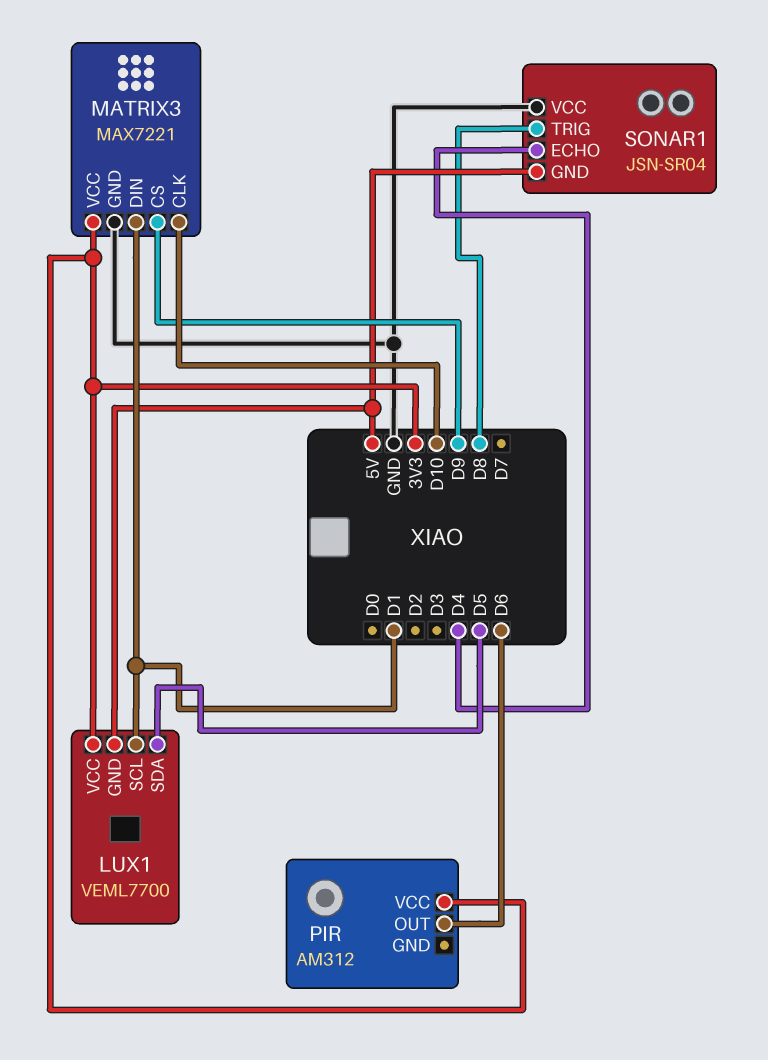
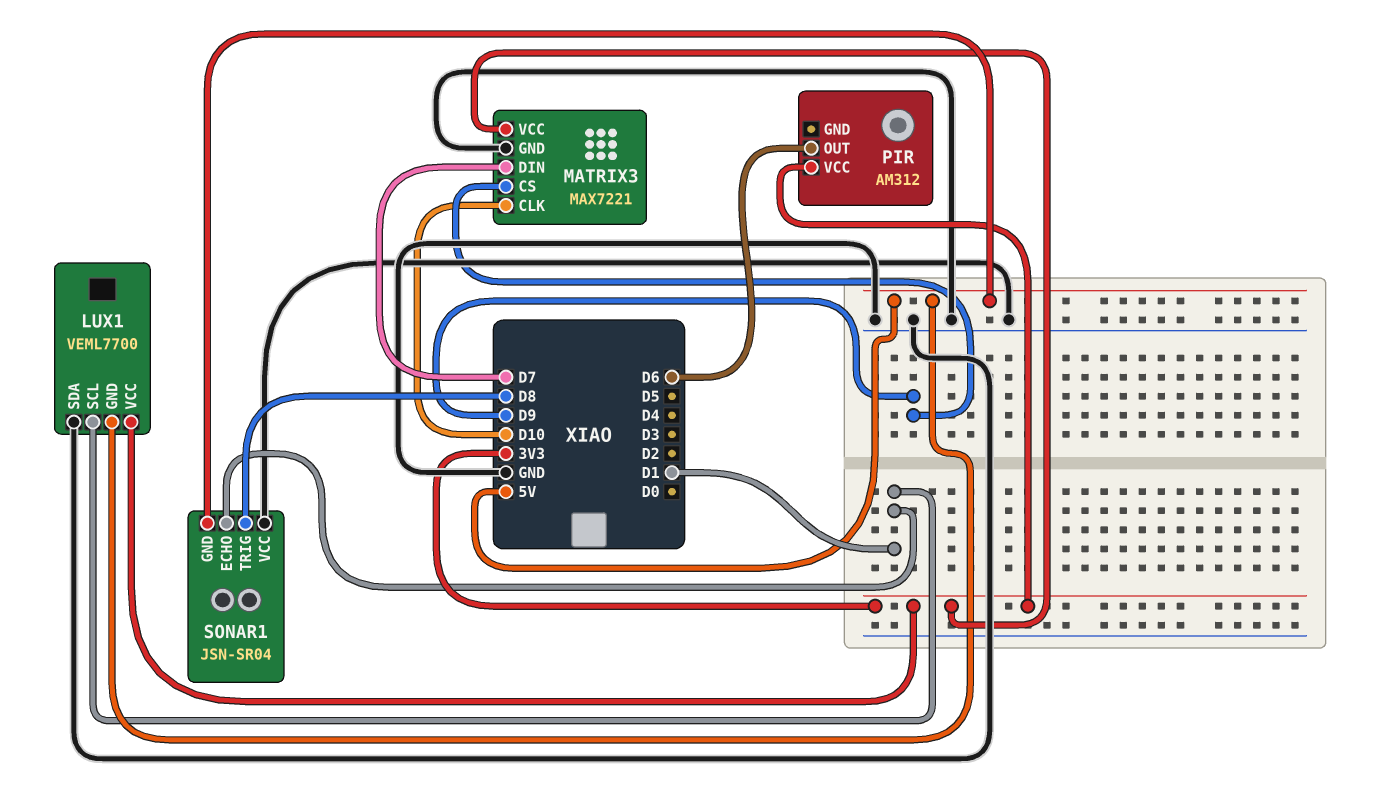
LUX1 pin SDA: D5 -> GND
MATRIX3 pin DIN: D1 -> D7
SONAR1 pin ECHO: D4 -> D1

